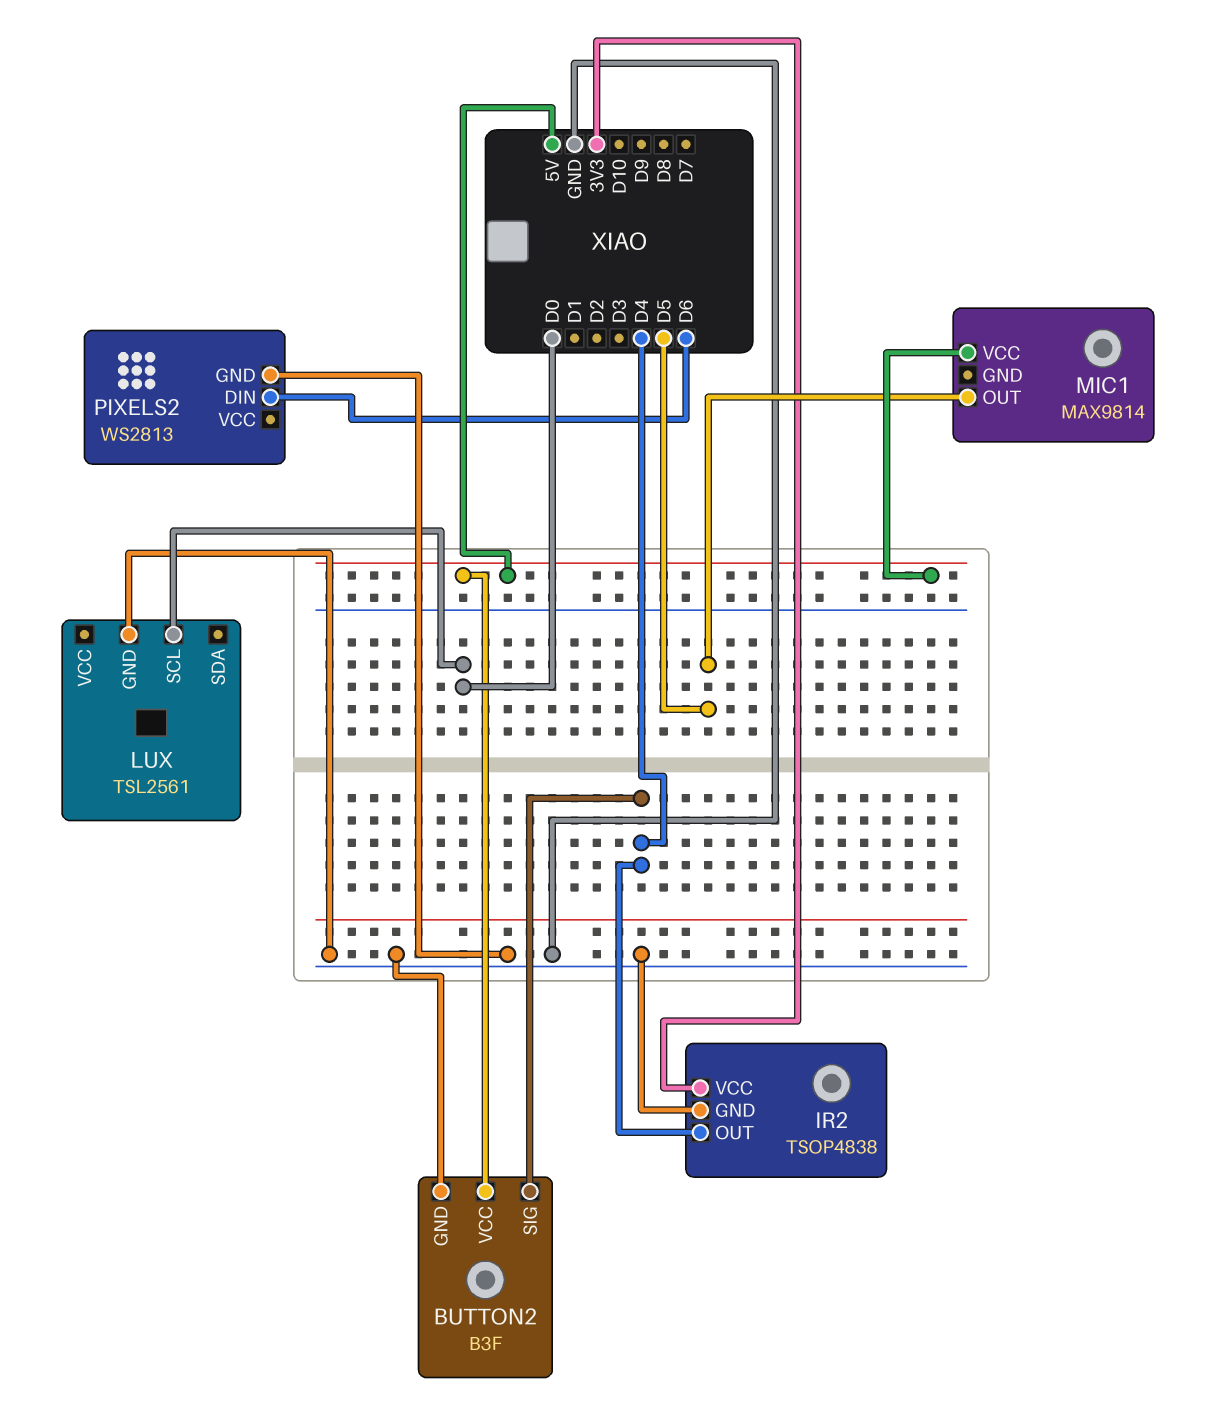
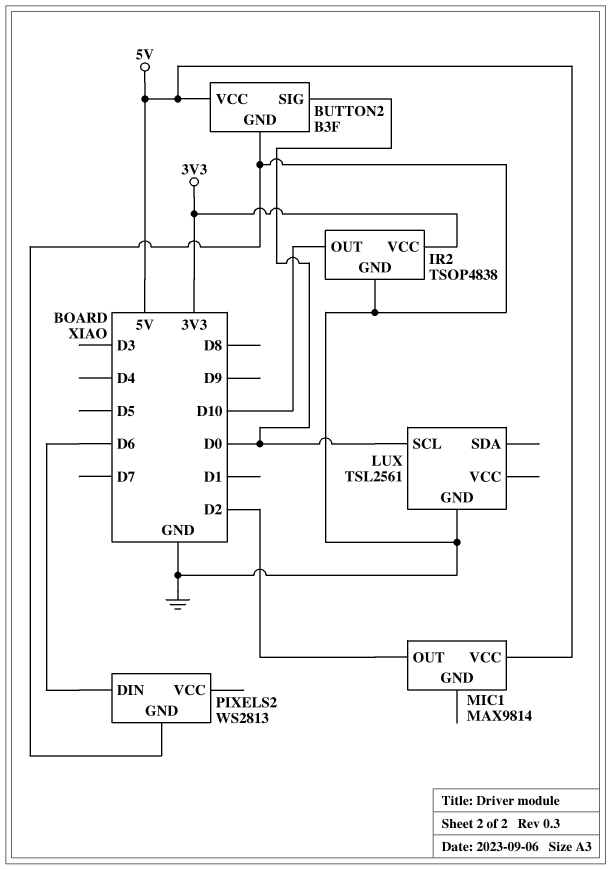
BUTTON2 pin SIG: D4 -> D0
IR2 pin OUT: D4 -> D10
MIC1 pin OUT: D5 -> D2

